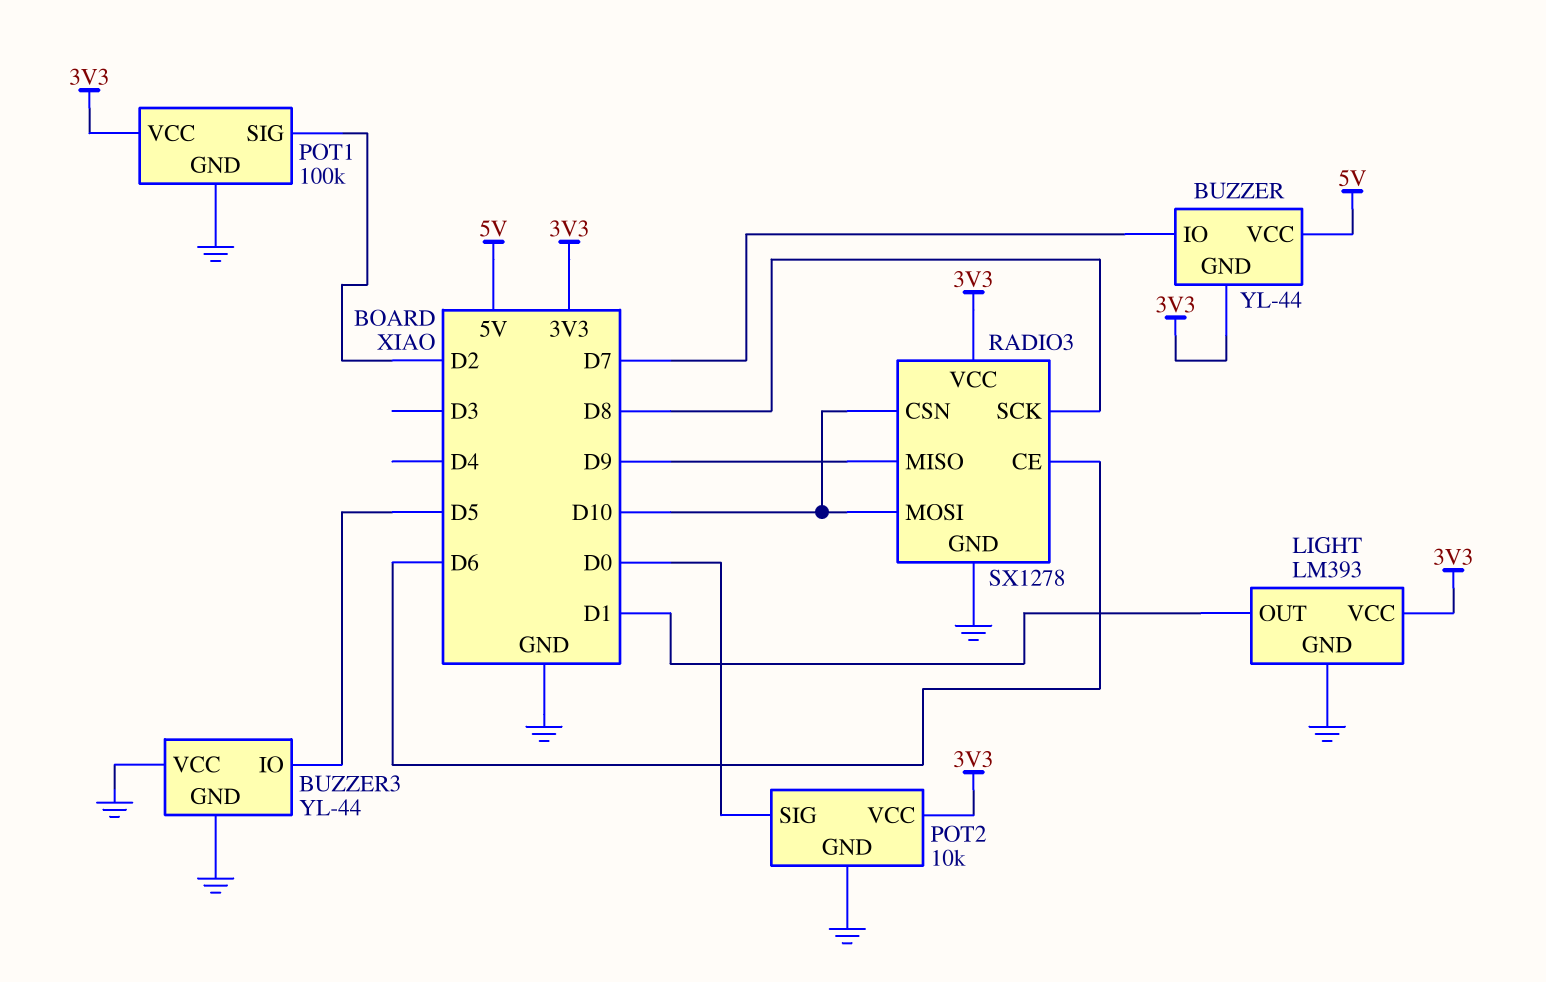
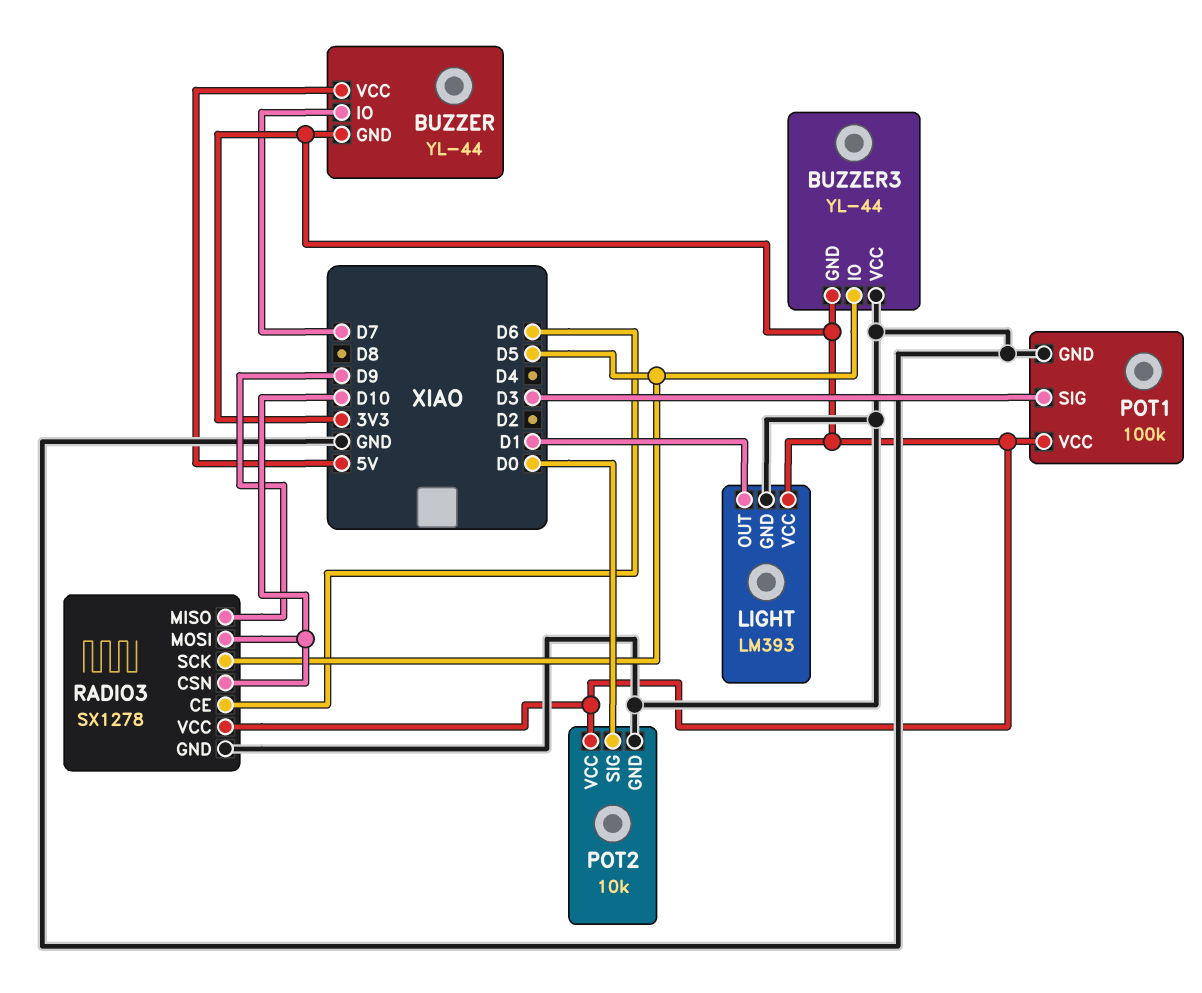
BUZZER3 pin GND: GND -> 3V3
POT1 pin SIG: D2 -> D3
RADIO3 pin SCK: D8 -> D5

